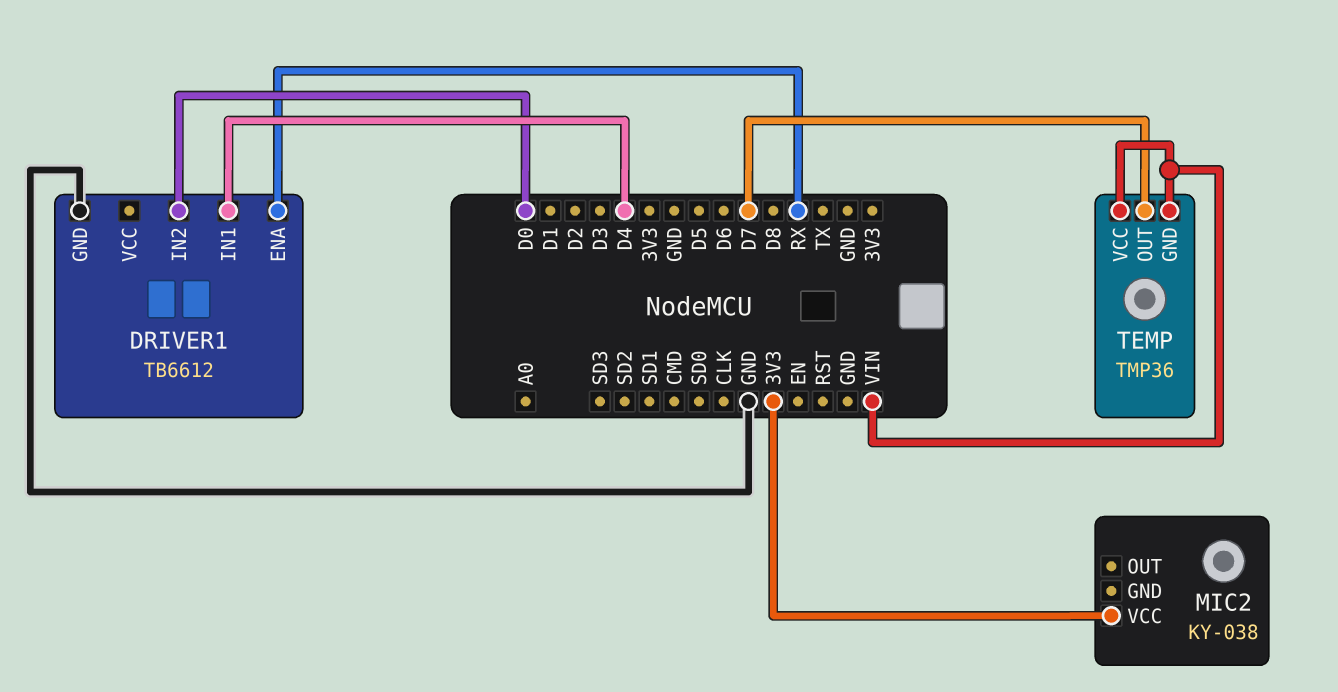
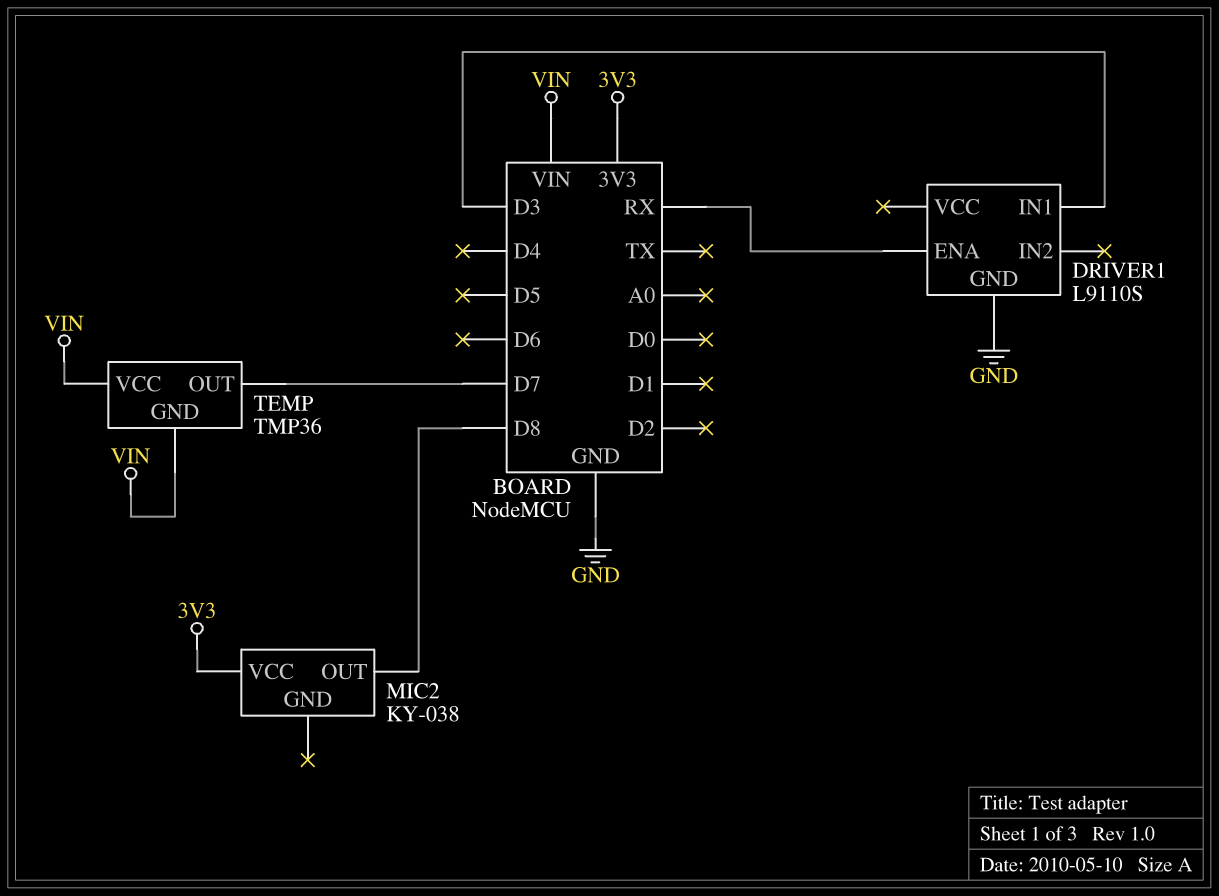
DRIVER1: TB6612 -> L9110S
DRIVER1 pin IN1: D4 -> D3
DRIVER1 pin IN2: D0 -> none
MIC2 pin OUT: none -> D8

